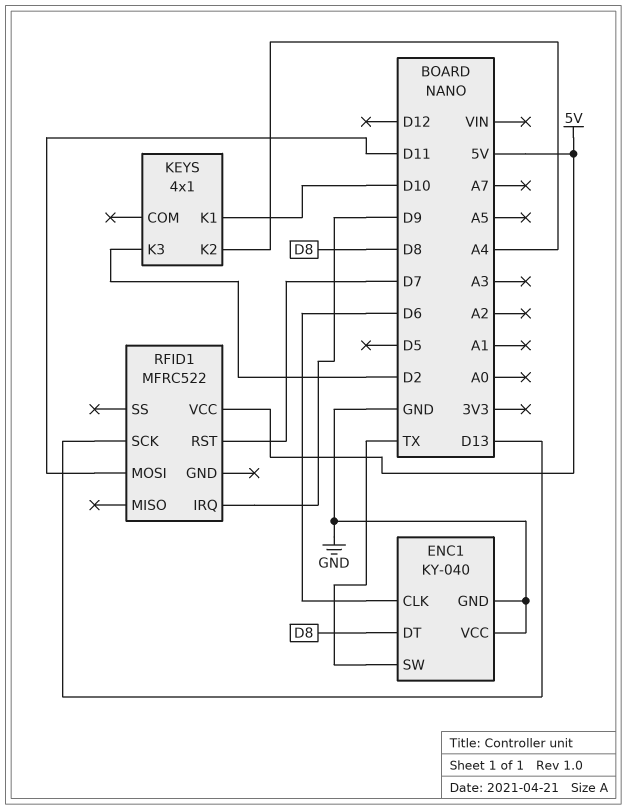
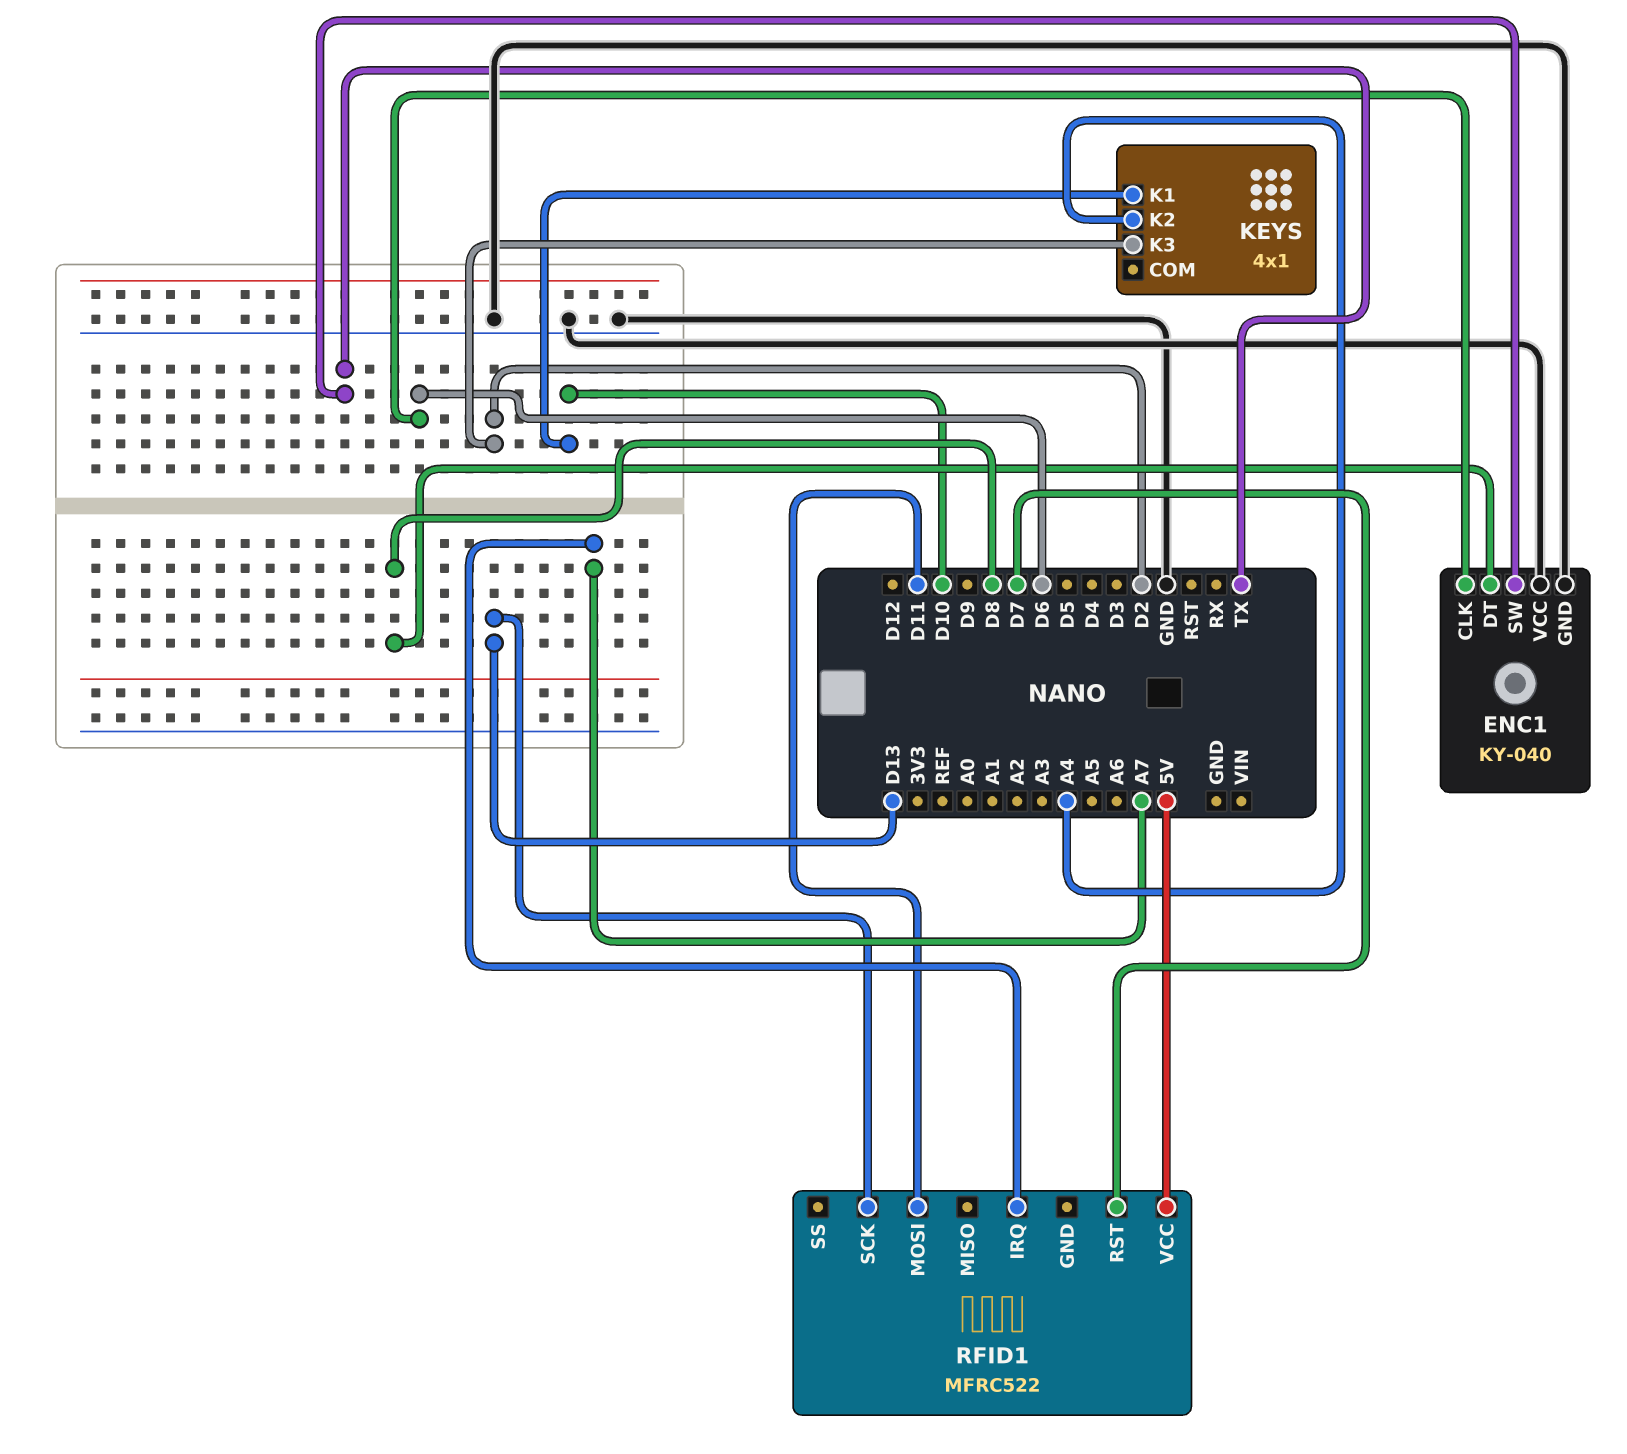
RFID1 pin IRQ: D9 -> A7

